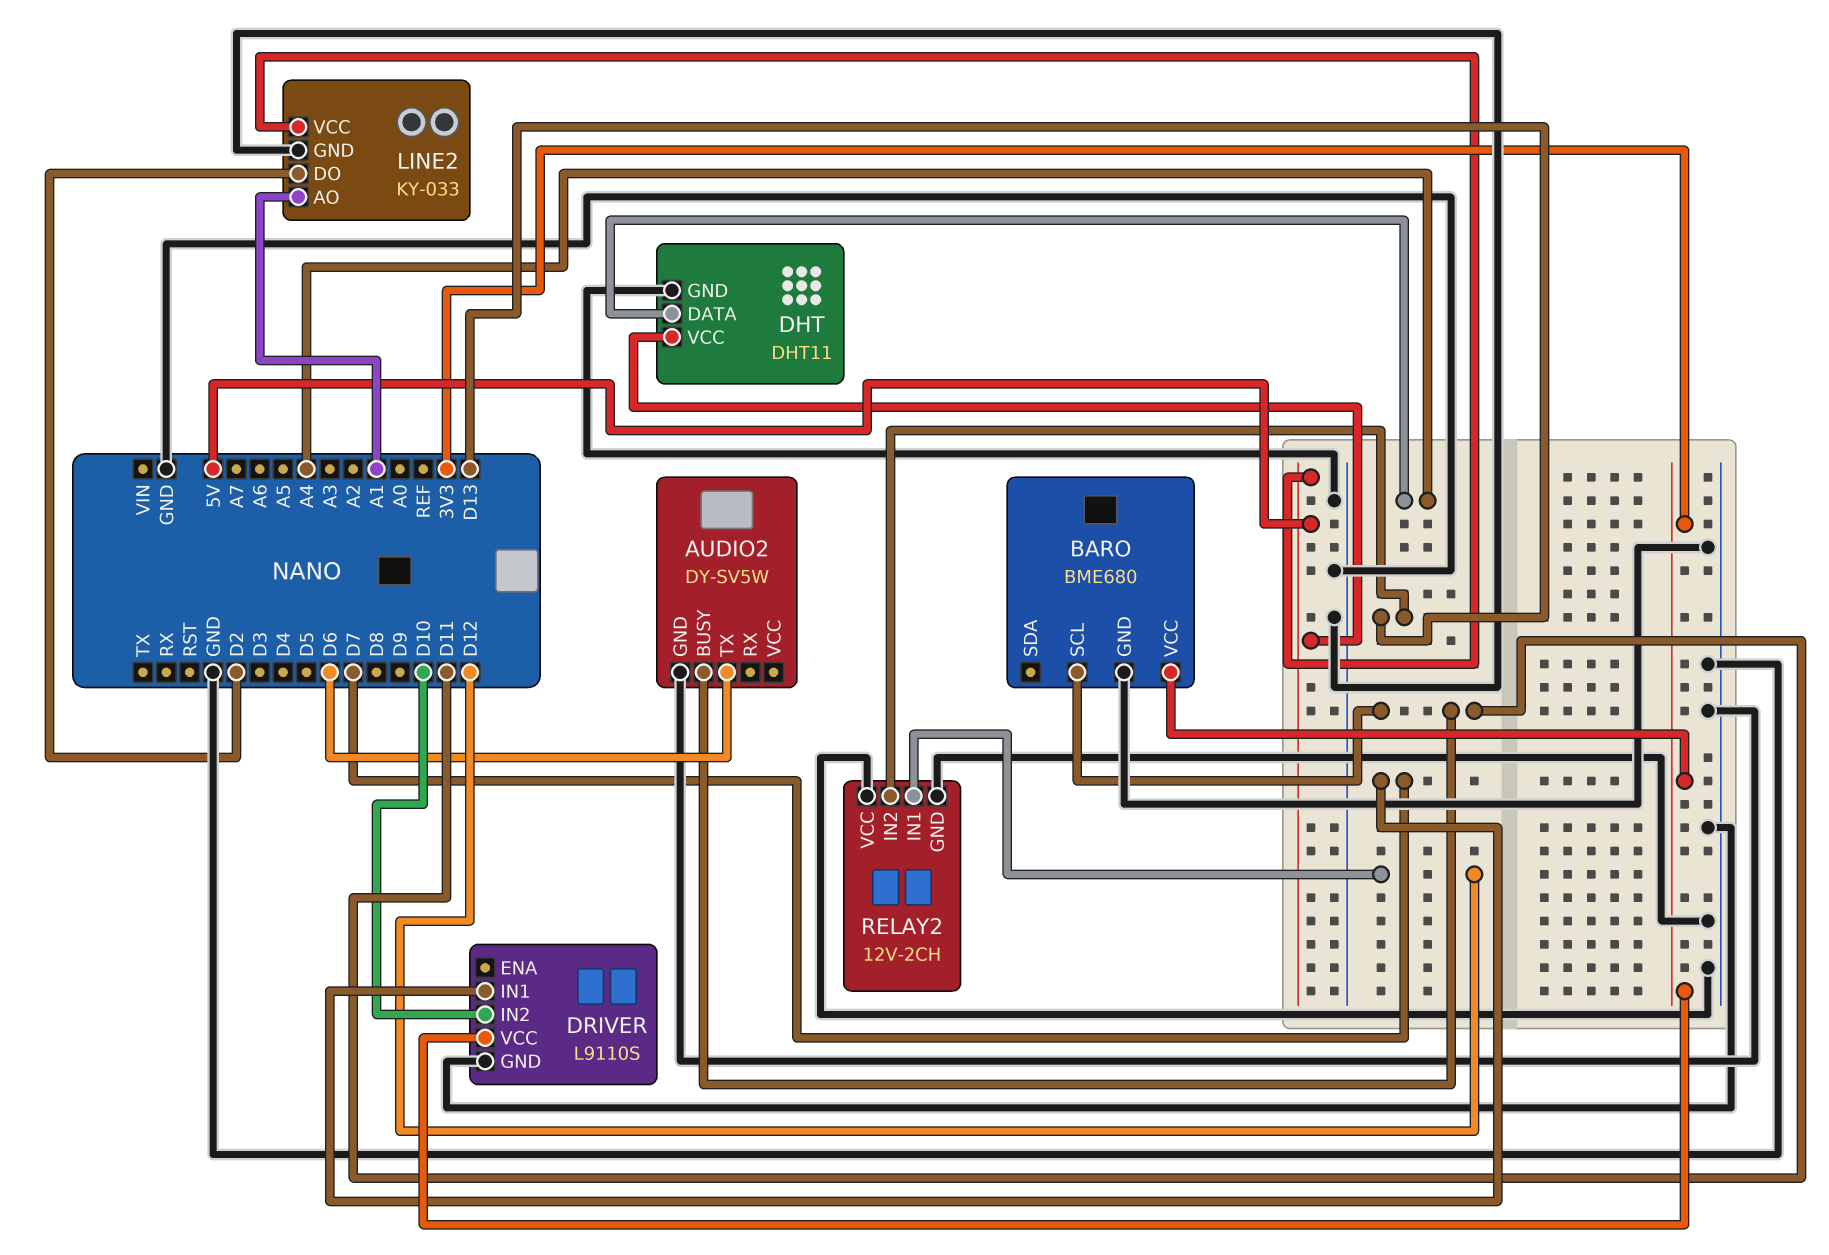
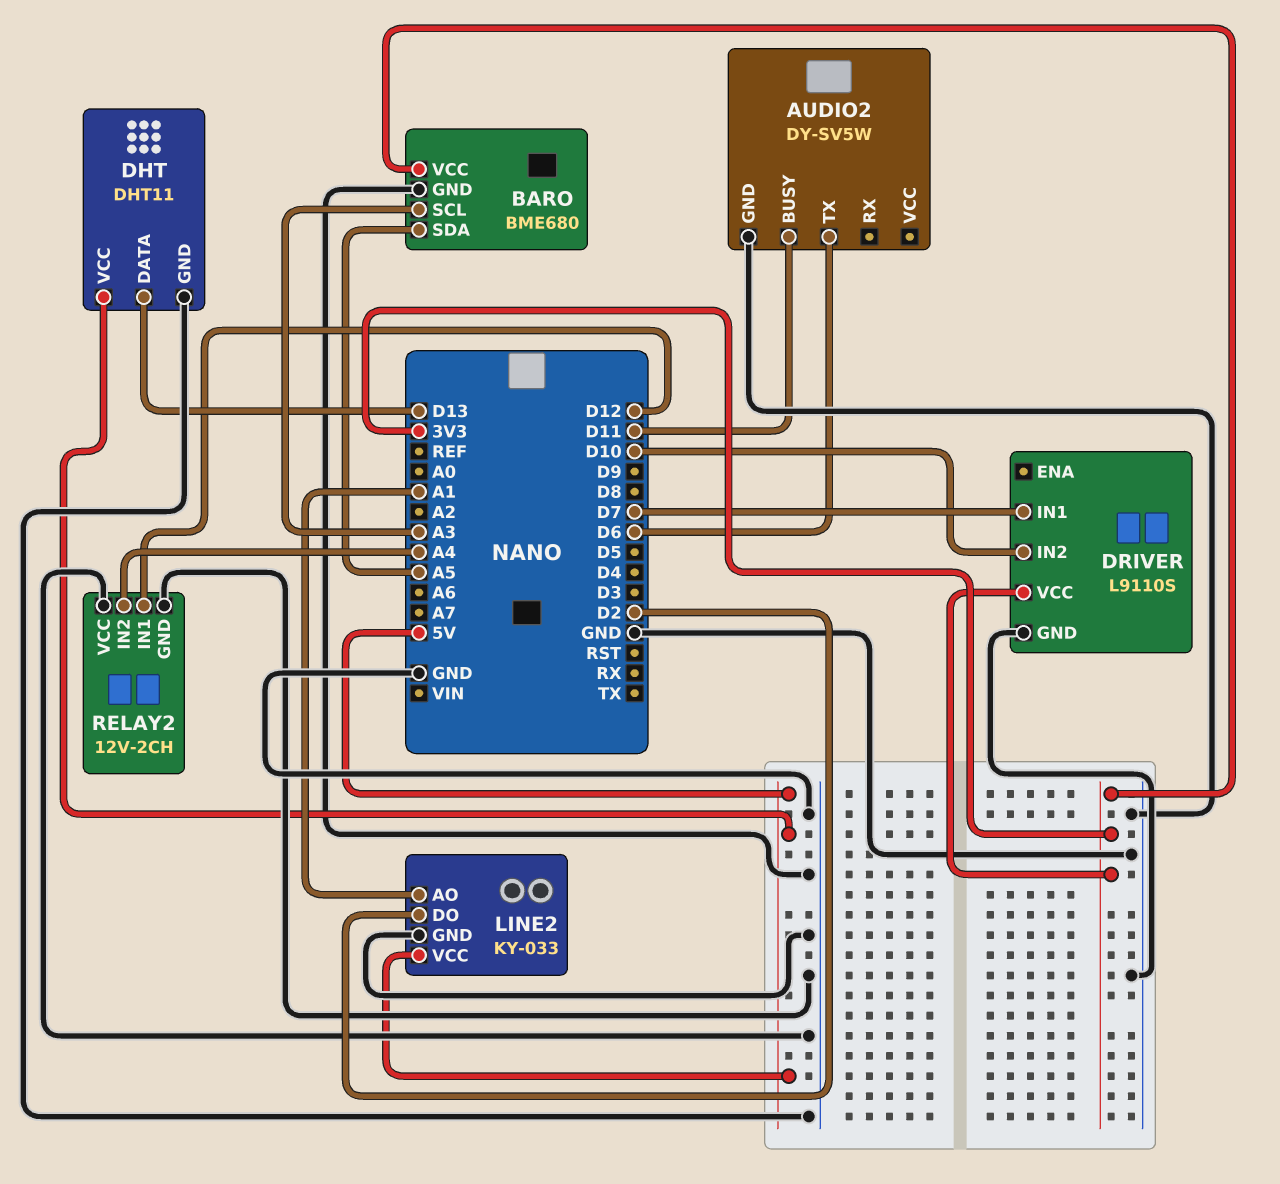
BARO pin SCL: D11 -> A3
BARO pin SDA: none -> A5
DHT pin DATA: A4 -> D13
RELAY2 pin IN2: D13 -> A4

